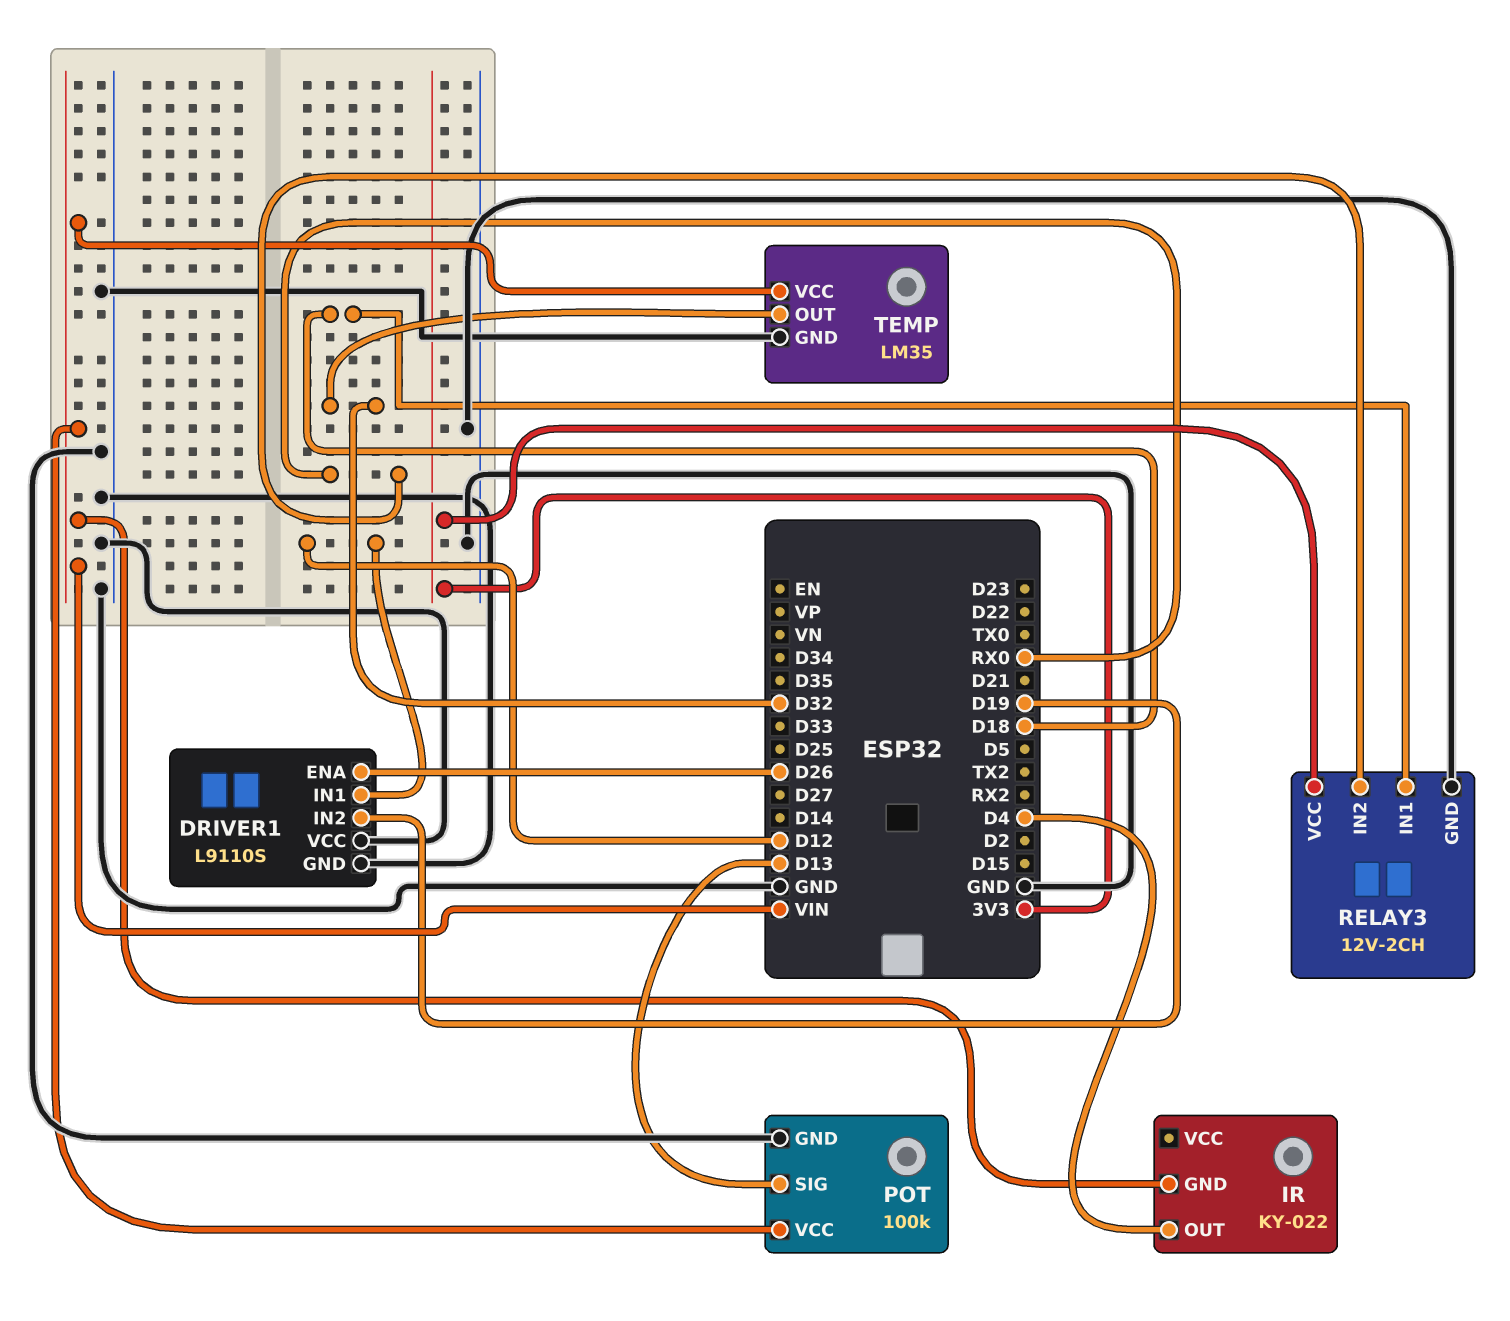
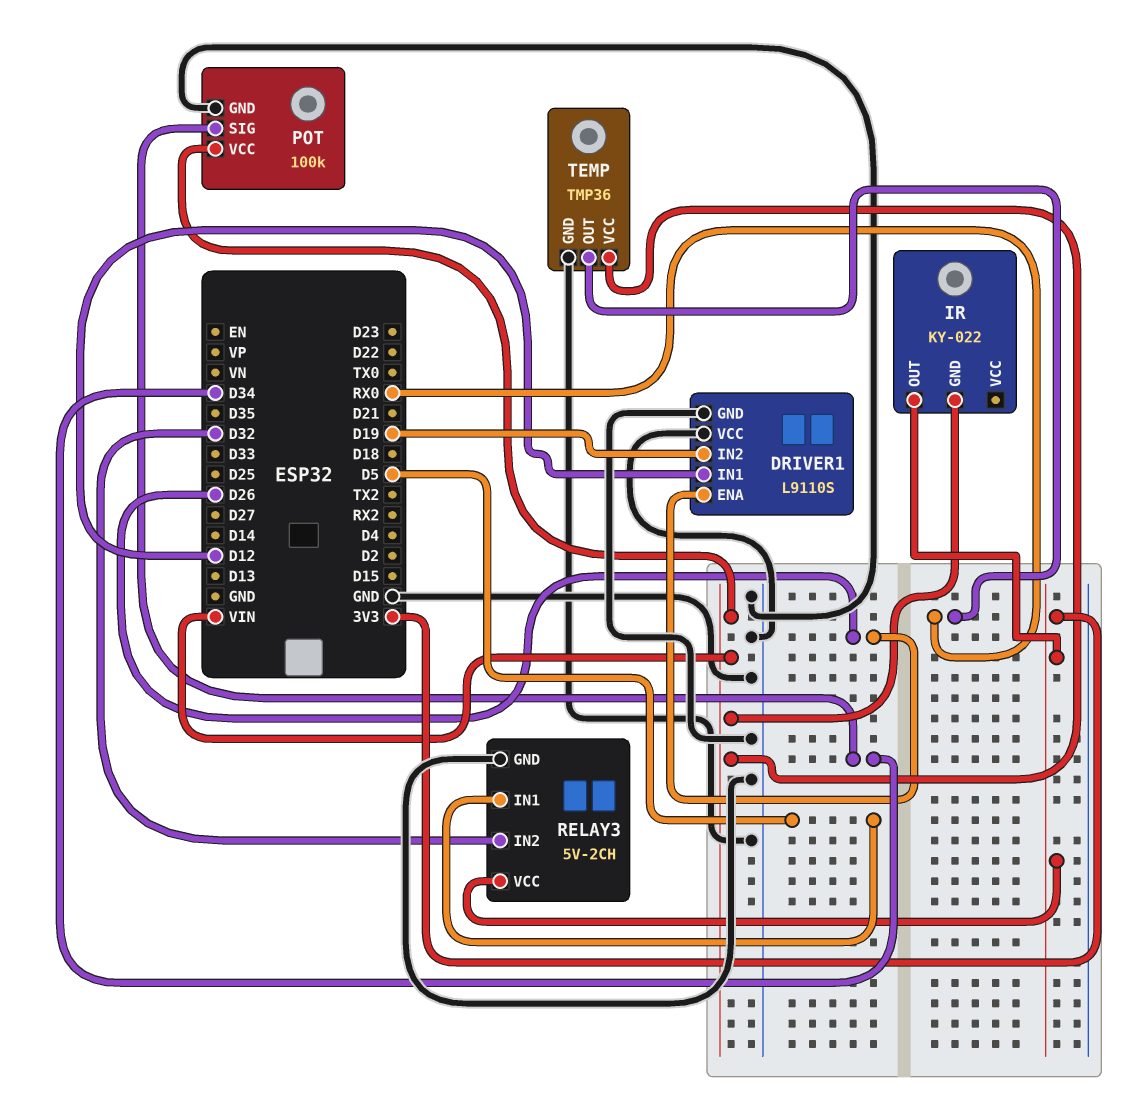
IR pin OUT: D4 -> 3V3
POT pin SIG: D13 -> D34
RELAY3: 12V-2CH -> 5V-2CH
RELAY3 pin IN1: D18 -> D5
RELAY3 pin IN2: RX0 -> D32
TEMP: LM35 -> TMP36
TEMP pin OUT: D32 -> RX0

